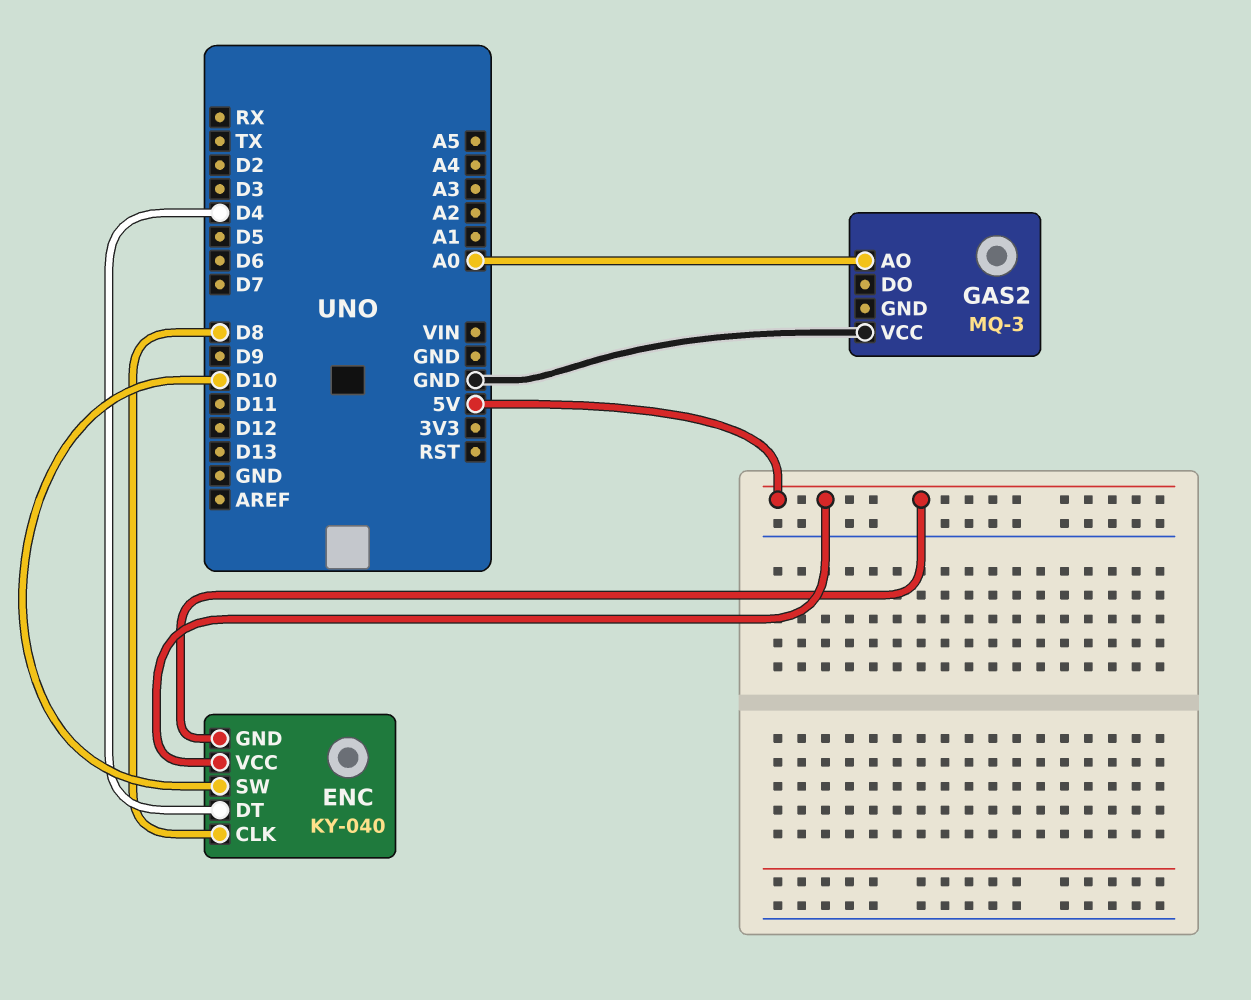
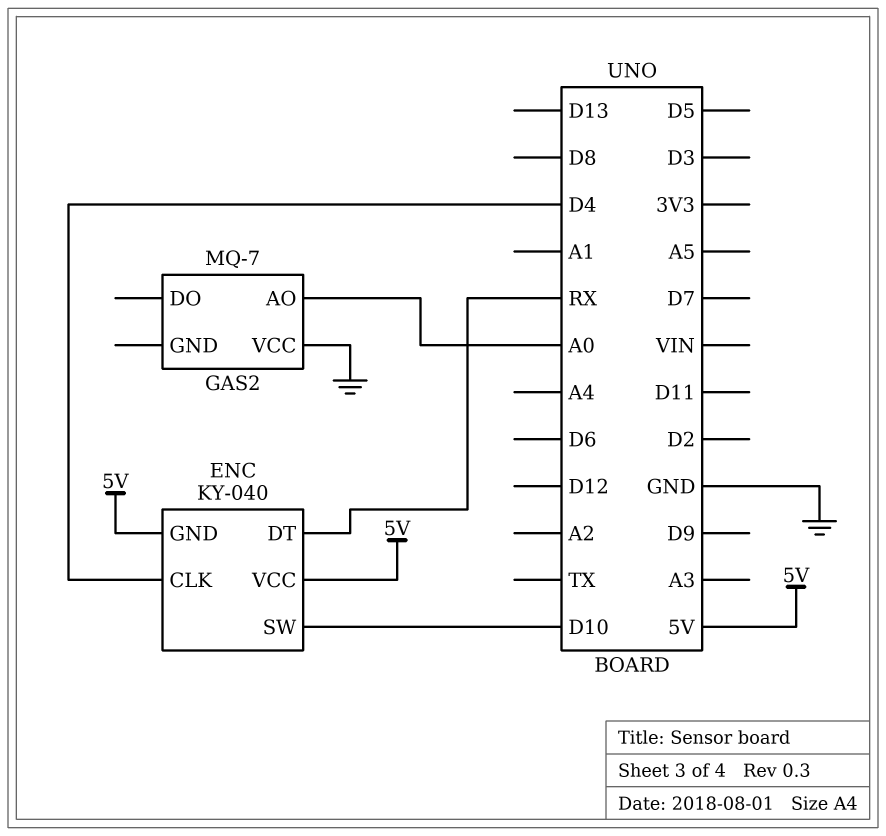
ENC pin CLK: D8 -> D4
ENC pin DT: D4 -> RX
GAS2: MQ-3 -> MQ-7

